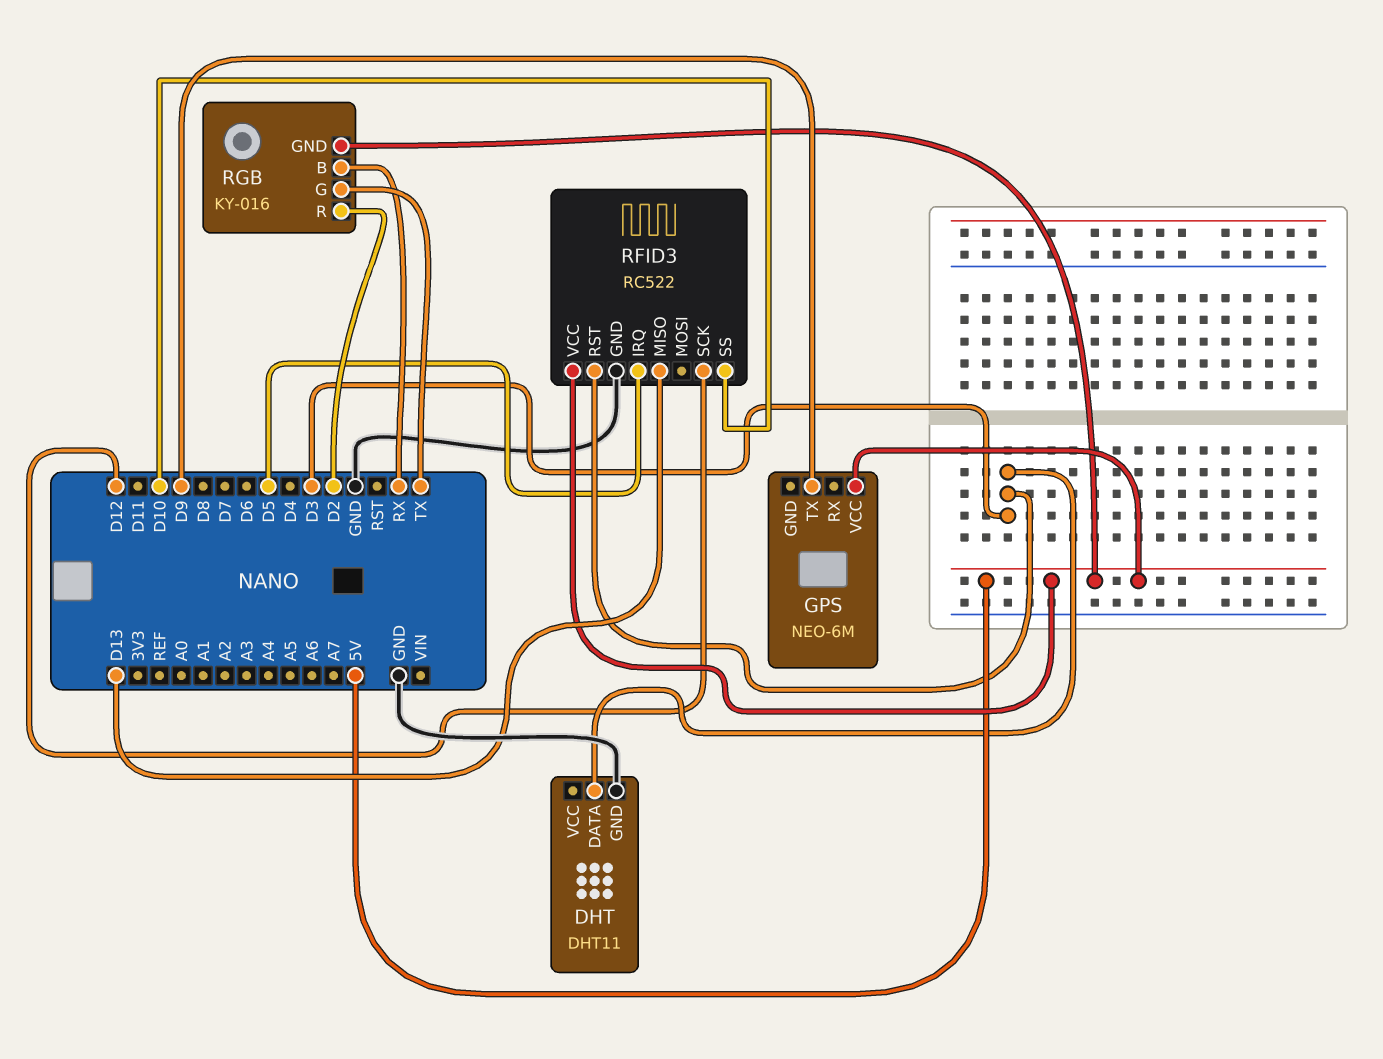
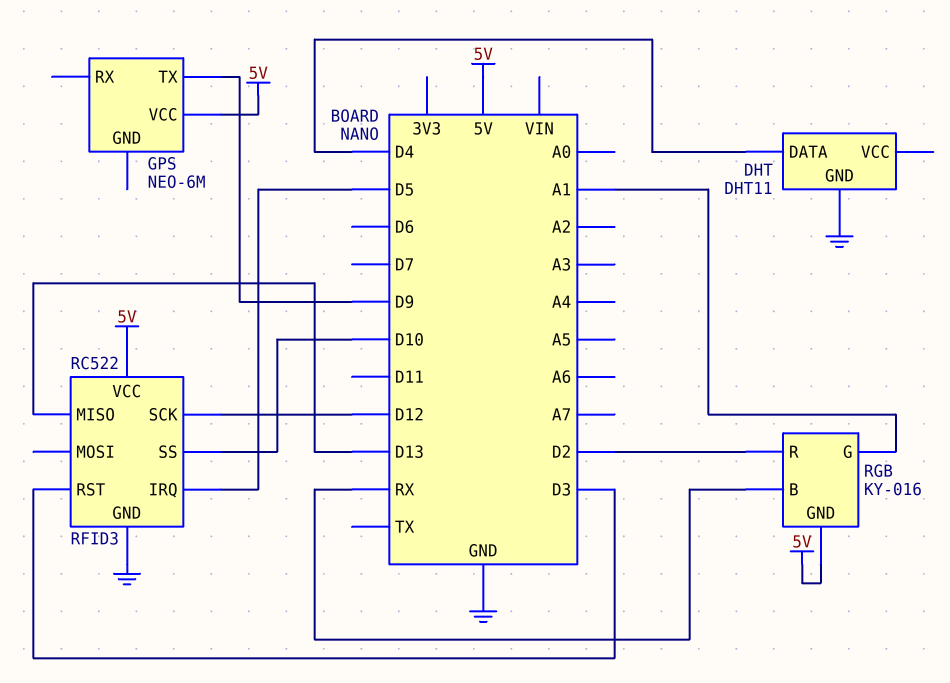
DHT pin DATA: D3 -> D4
RGB pin G: TX -> A1

